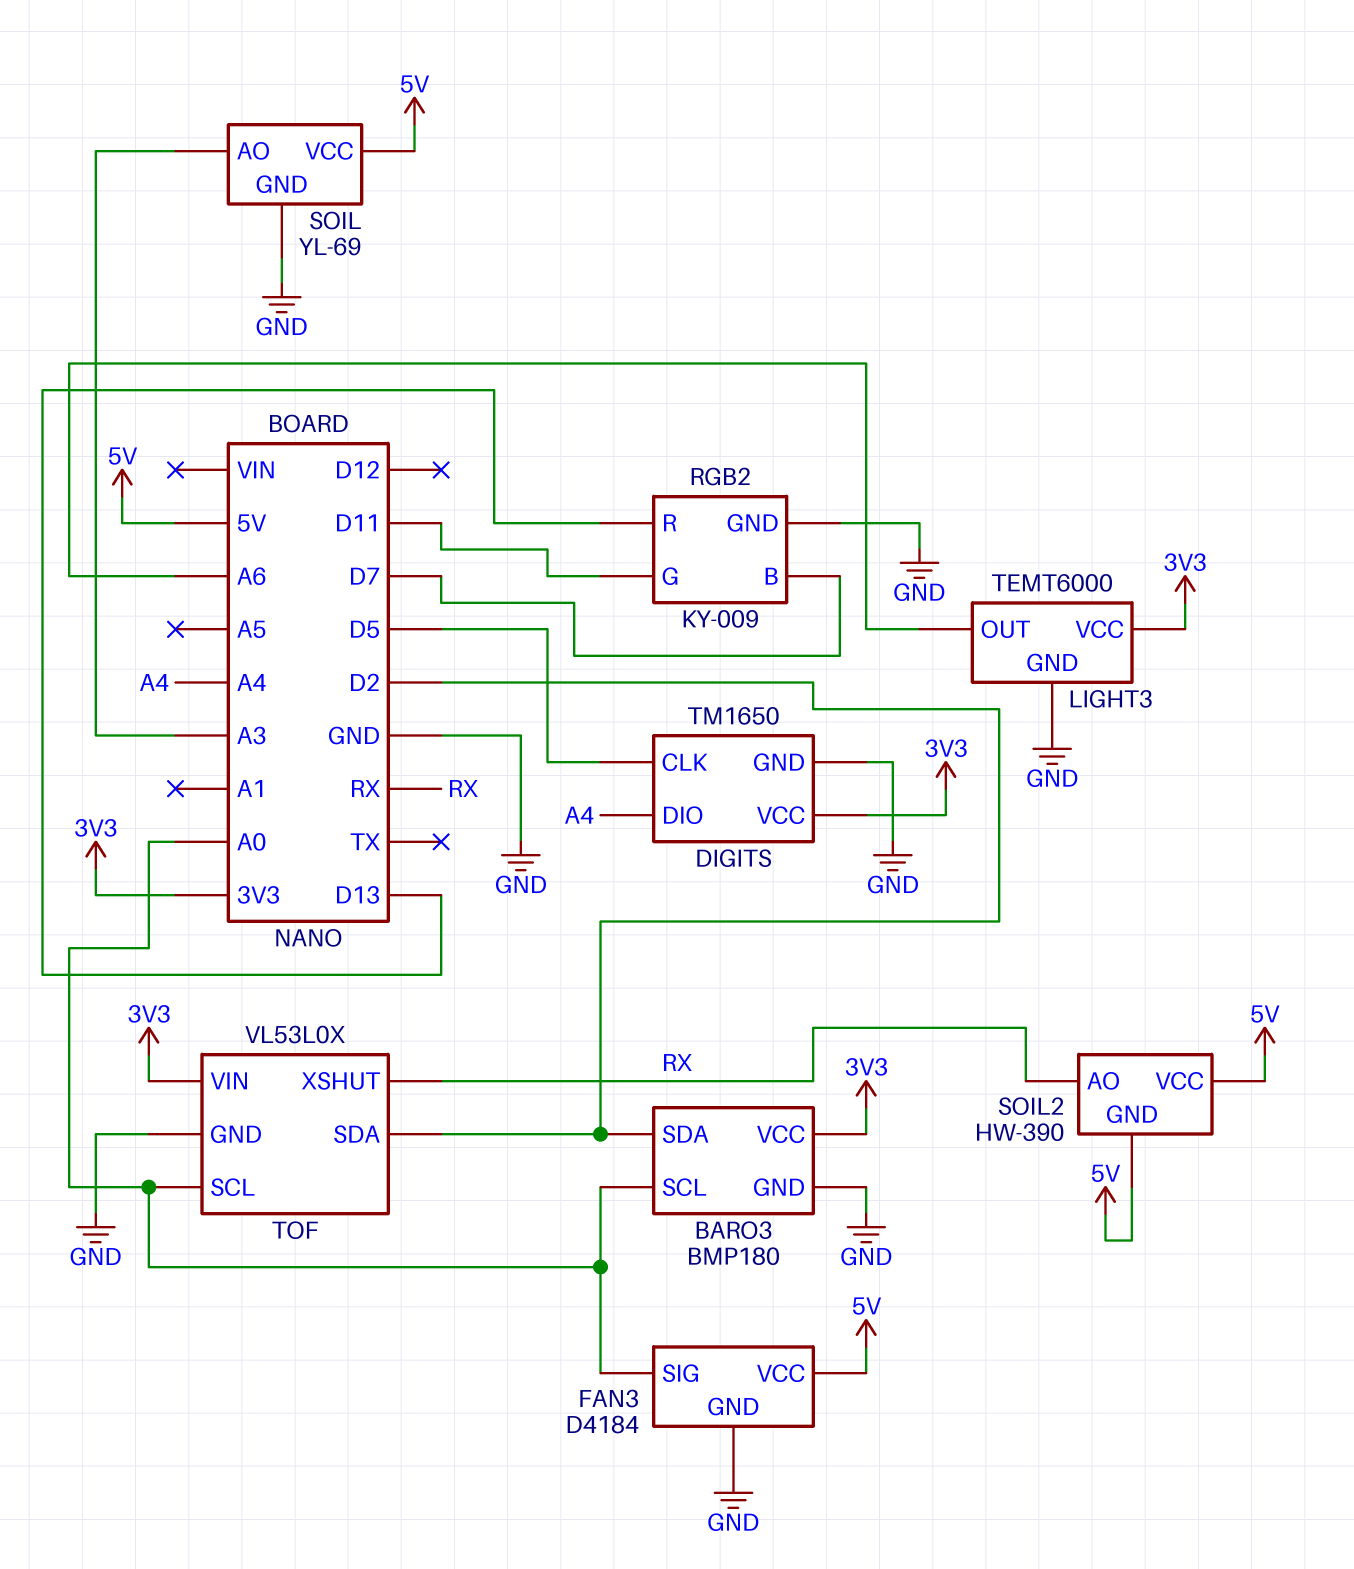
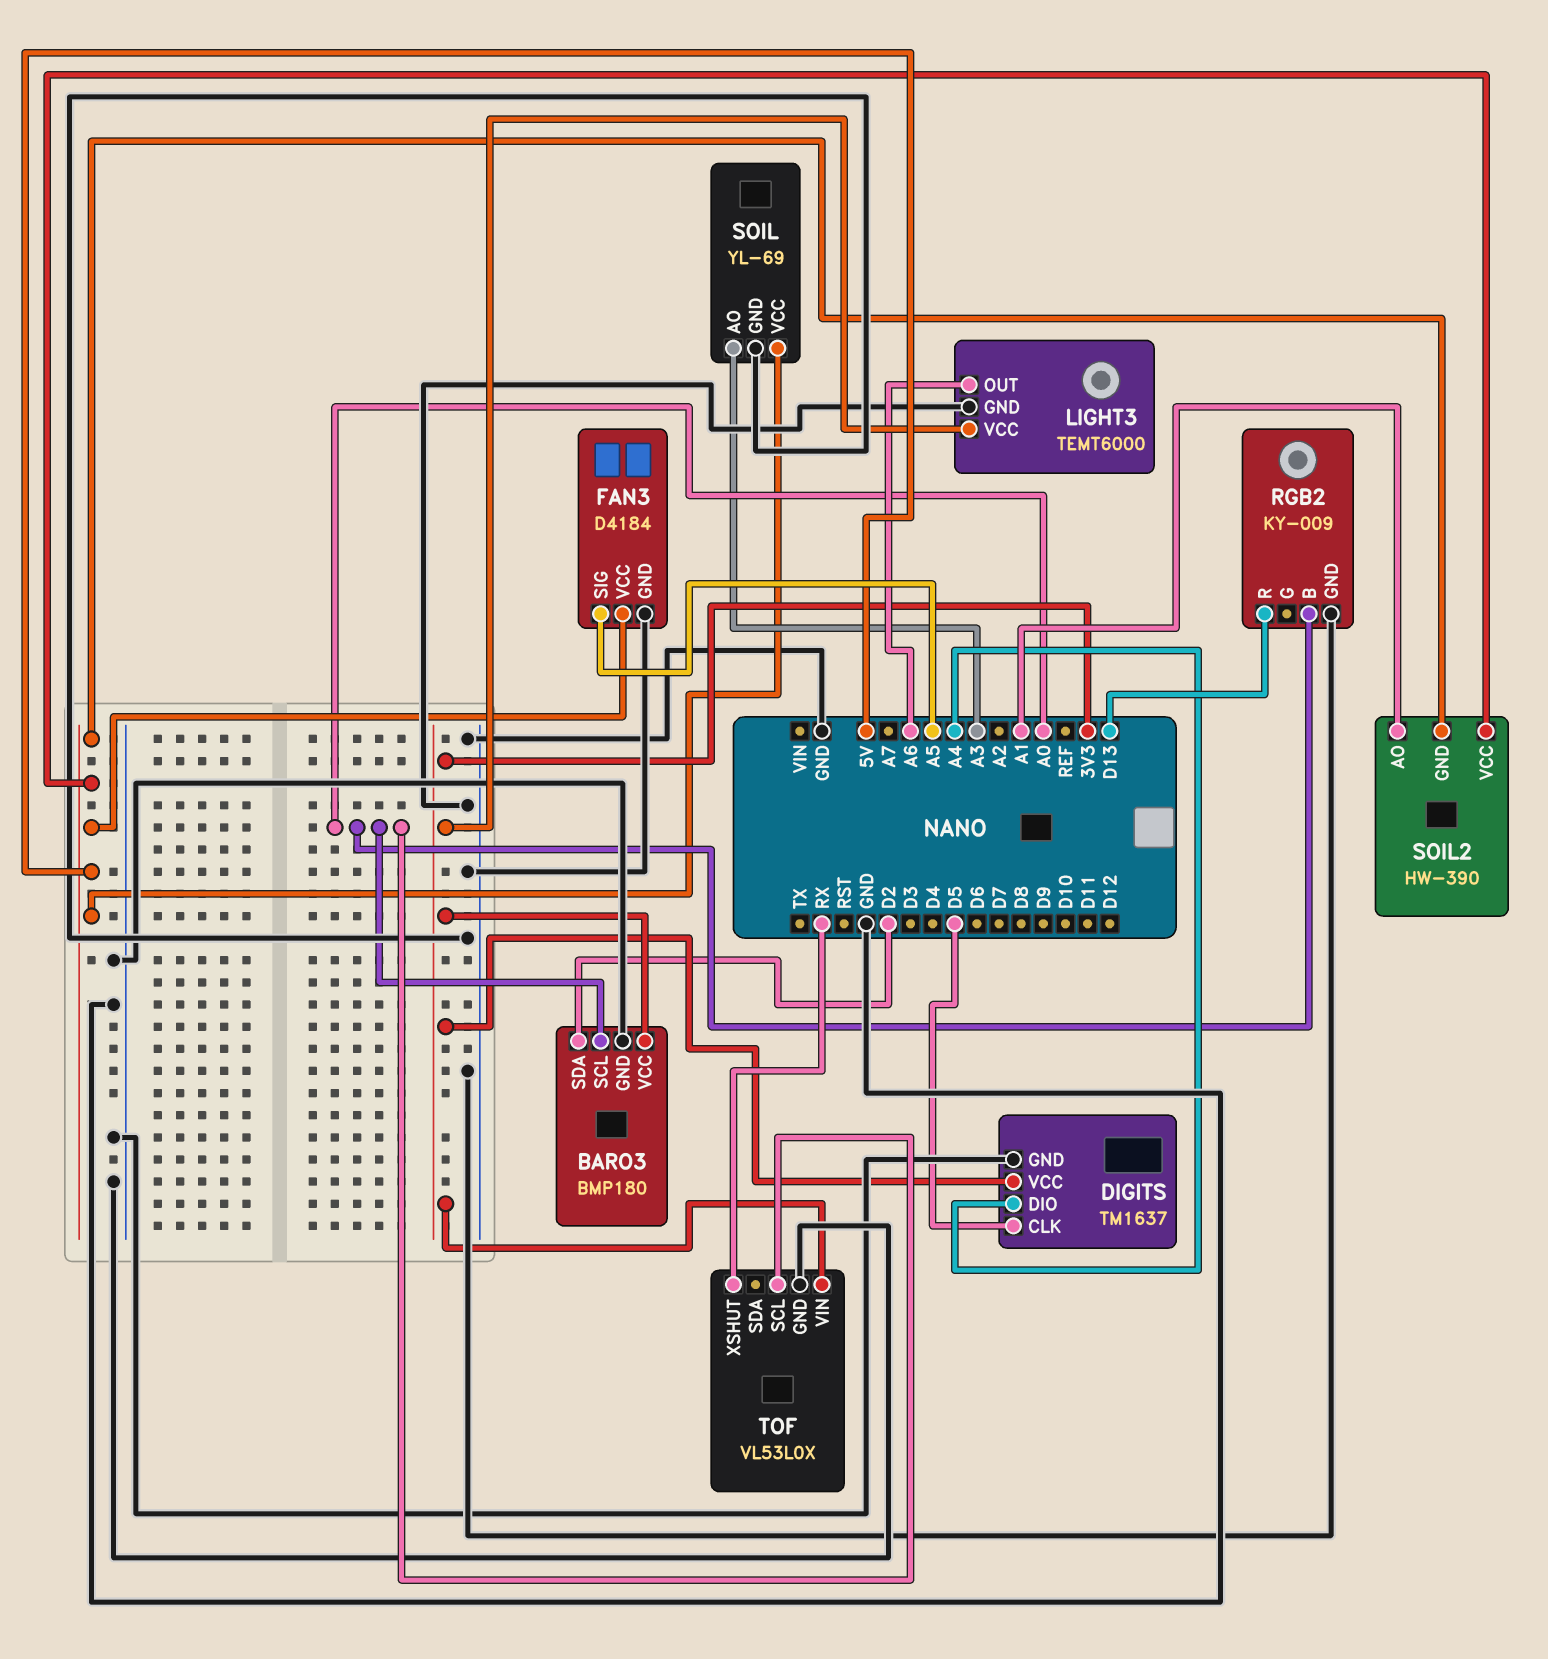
DIGITS: TM1650 -> TM1637
FAN3 pin SIG: A0 -> A5
RGB2 pin B: D7 -> A0
RGB2 pin G: D11 -> none
SOIL2 pin AO: RX -> A1
TOF pin SDA: D2 -> none

